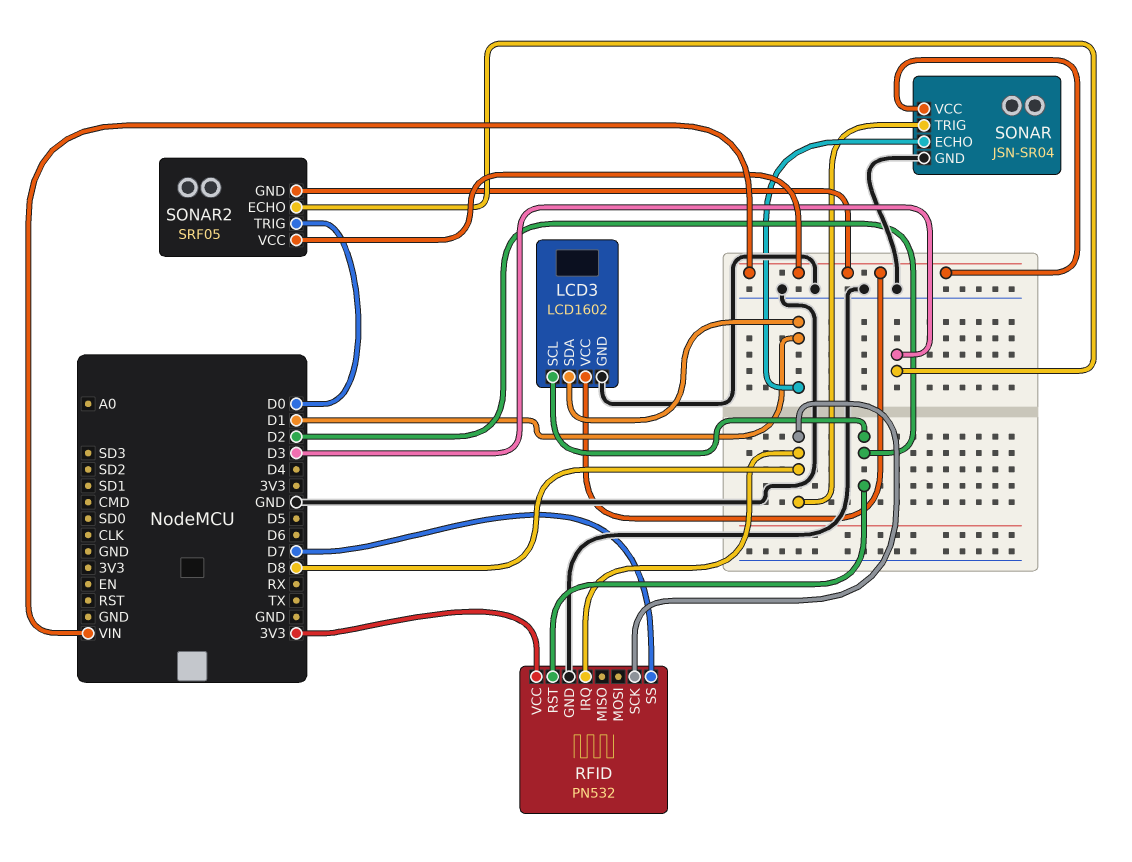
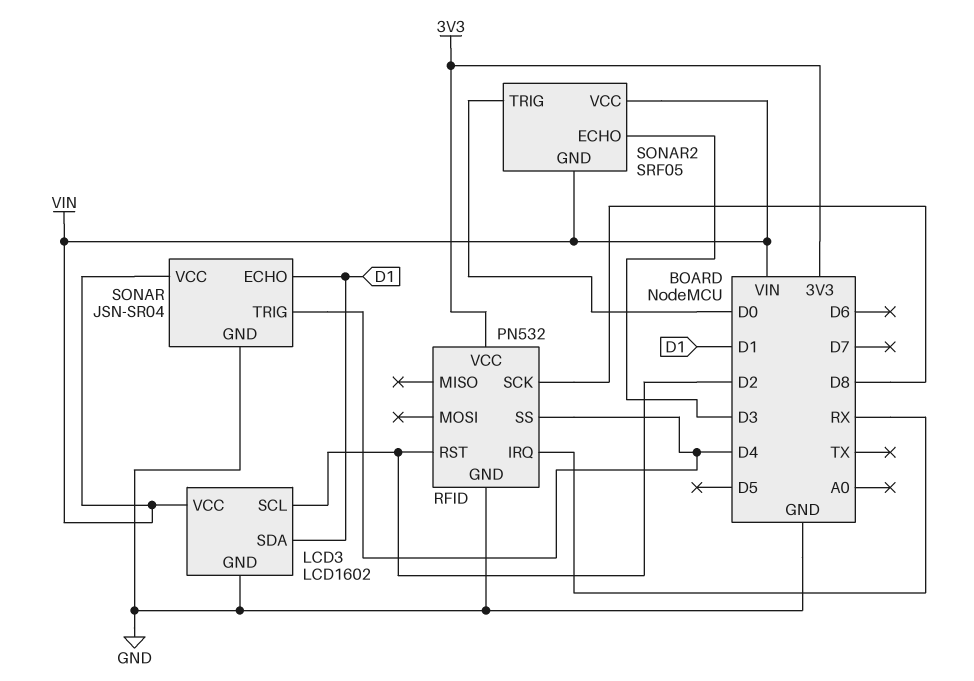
RFID pin IRQ: D8 -> RX
RFID pin SS: D7 -> D4
SONAR pin TRIG: D8 -> D4

